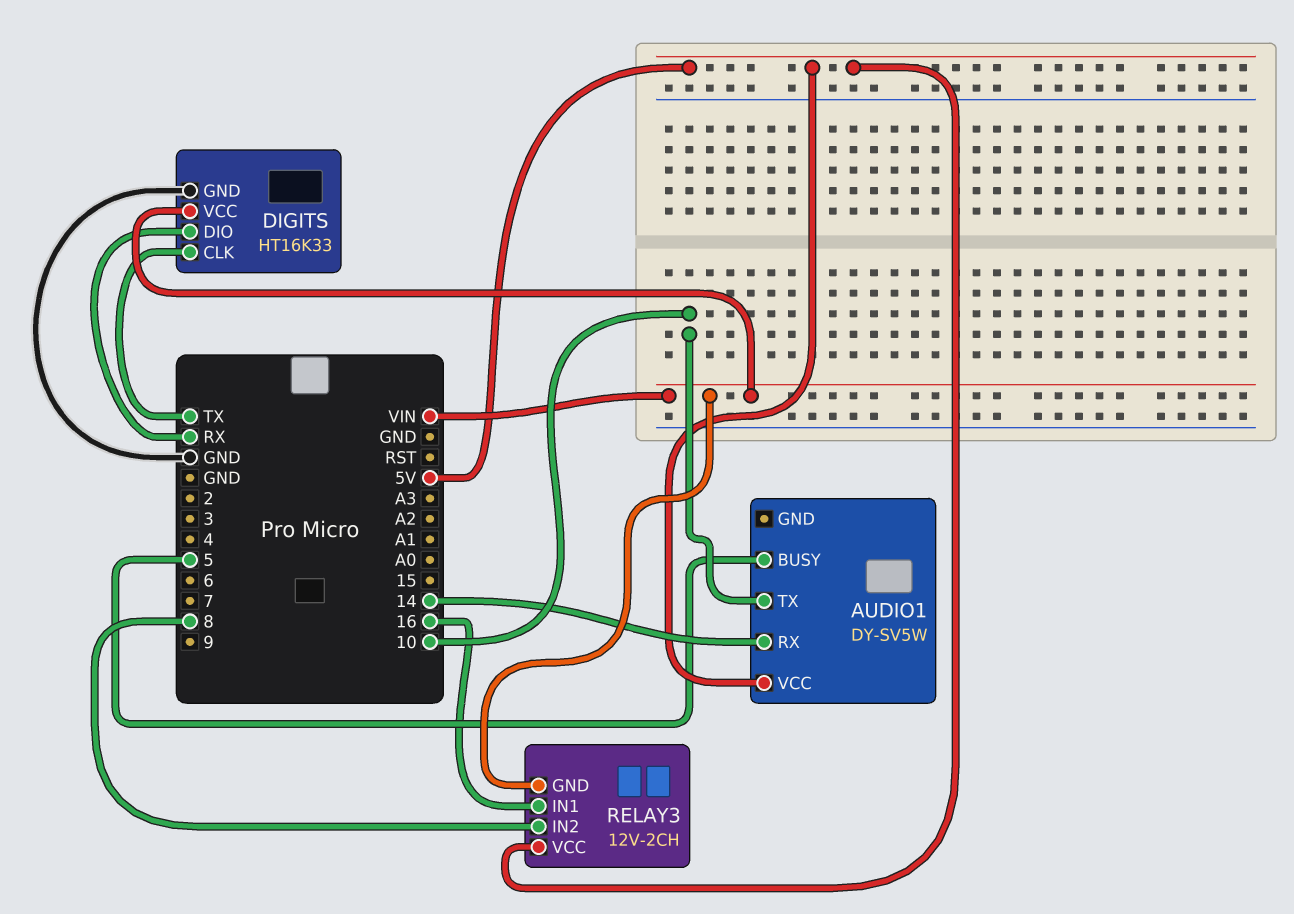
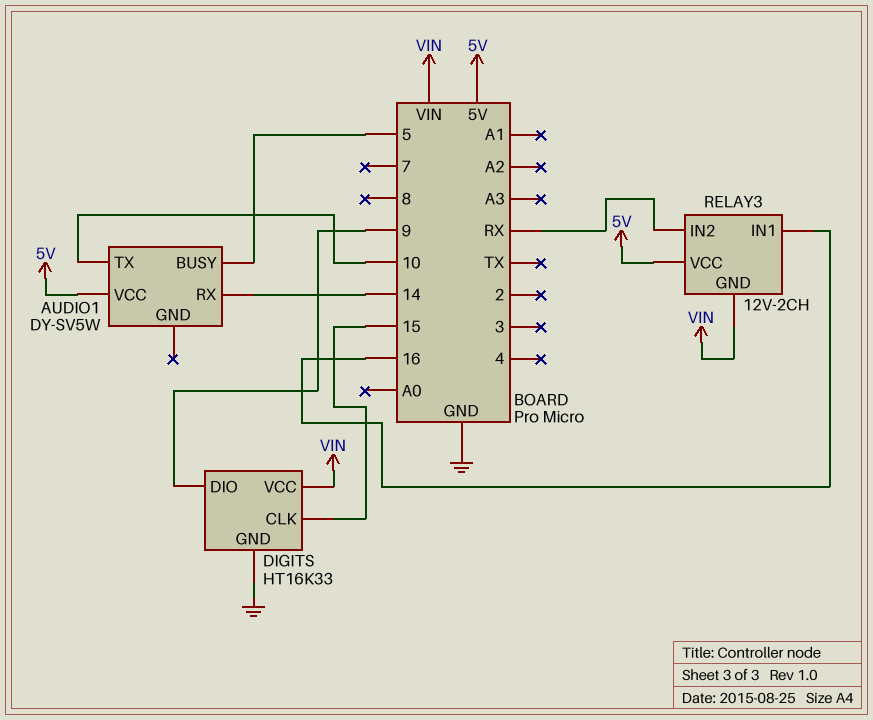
DIGITS pin CLK: TX -> 15
DIGITS pin DIO: RX -> 9
RELAY3 pin IN2: 8 -> RX

